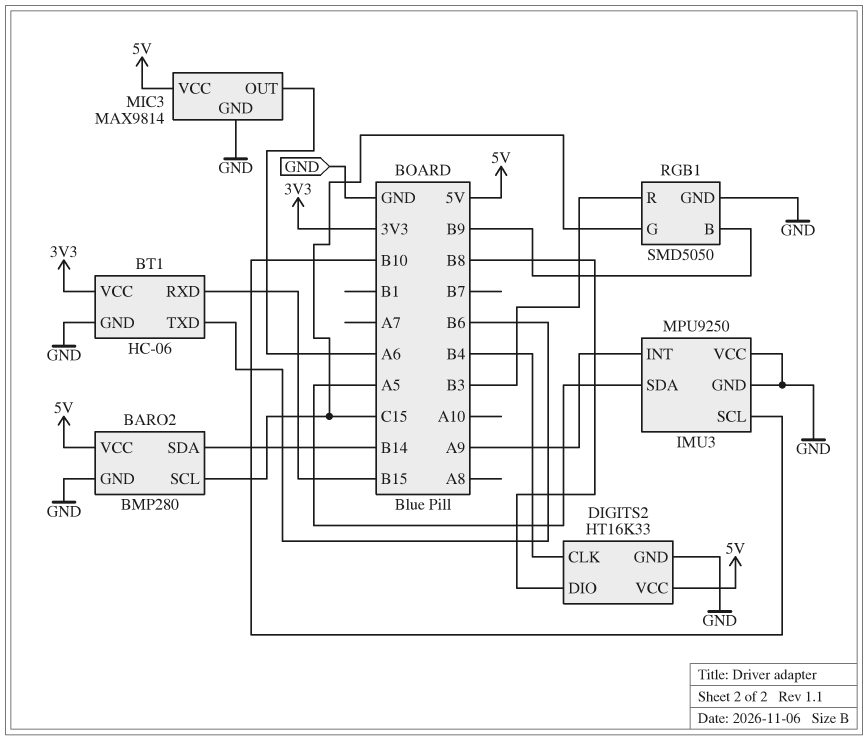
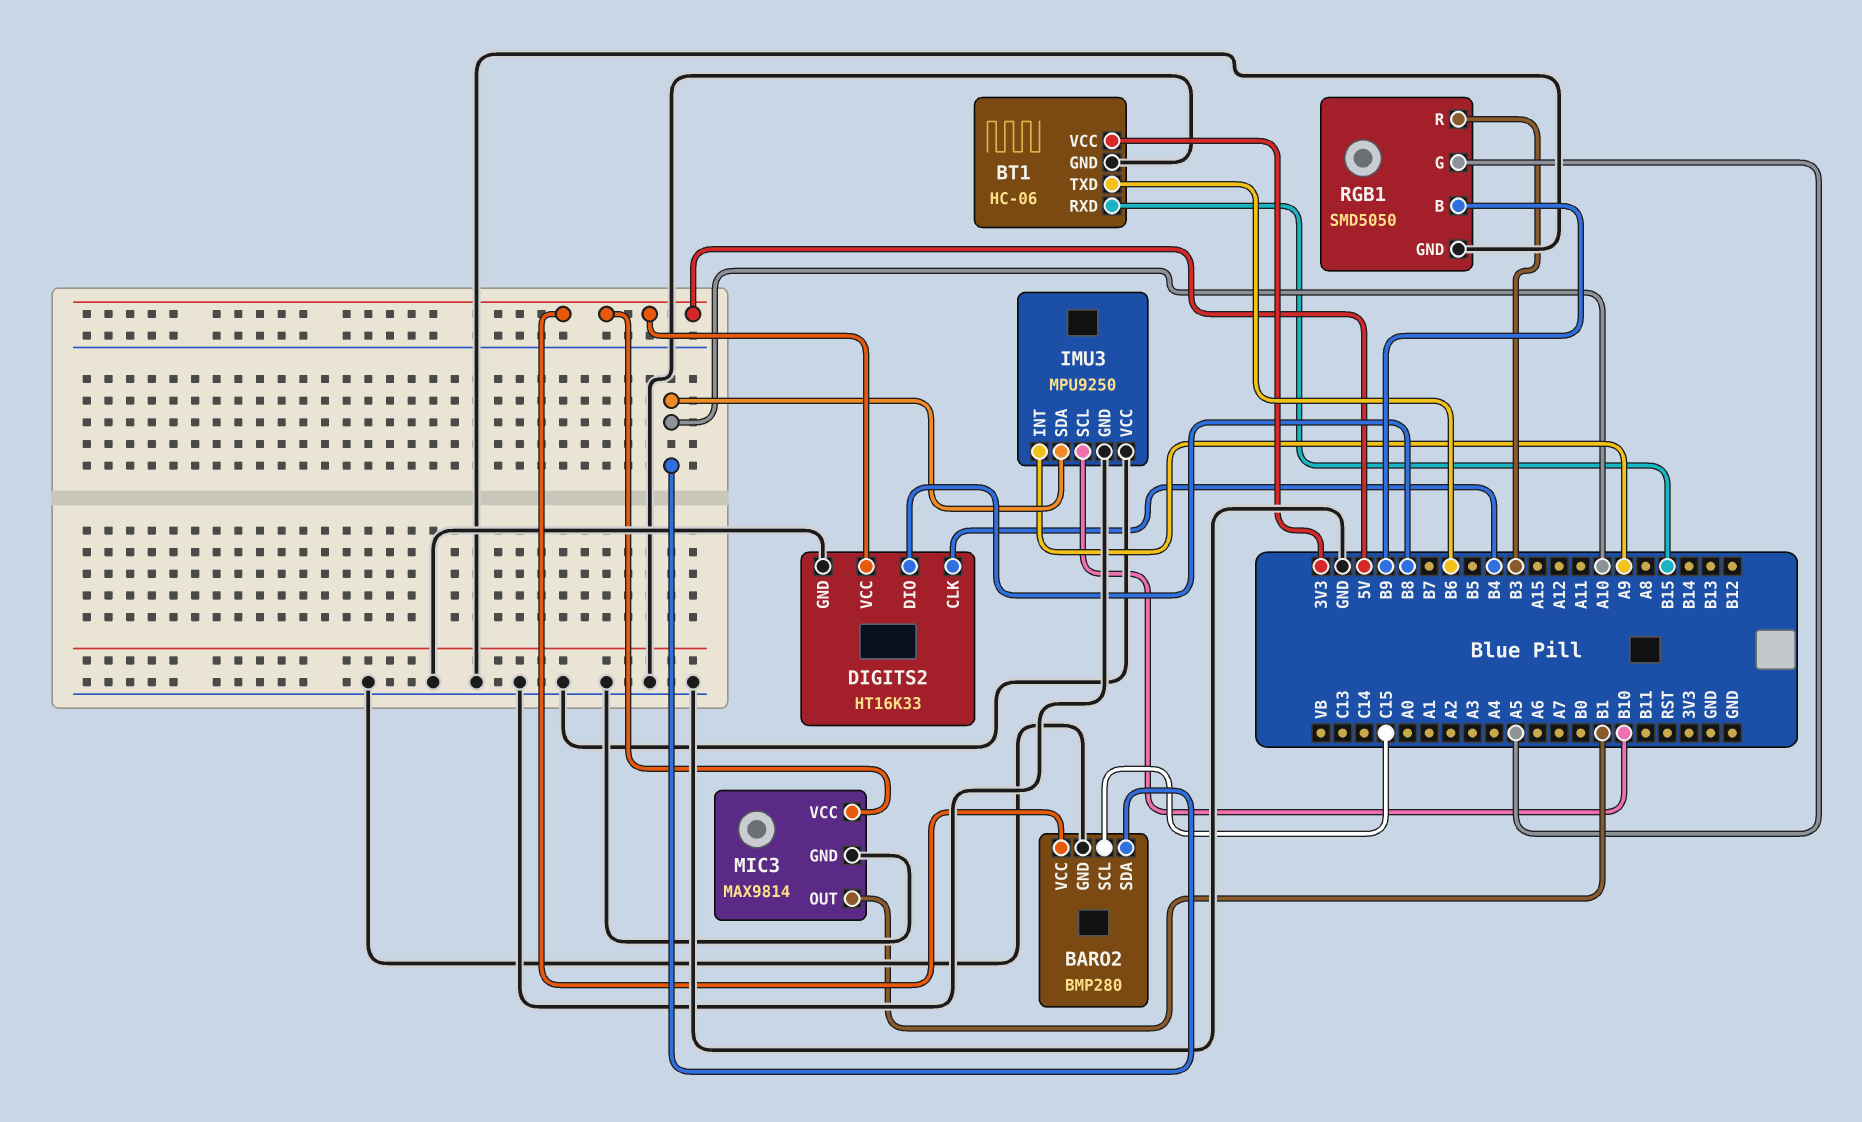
BARO2 pin SDA: B14 -> A10
IMU3 pin SDA: A5 -> A10
MIC3 pin OUT: A6 -> B1
RGB1 pin G: C15 -> A5

